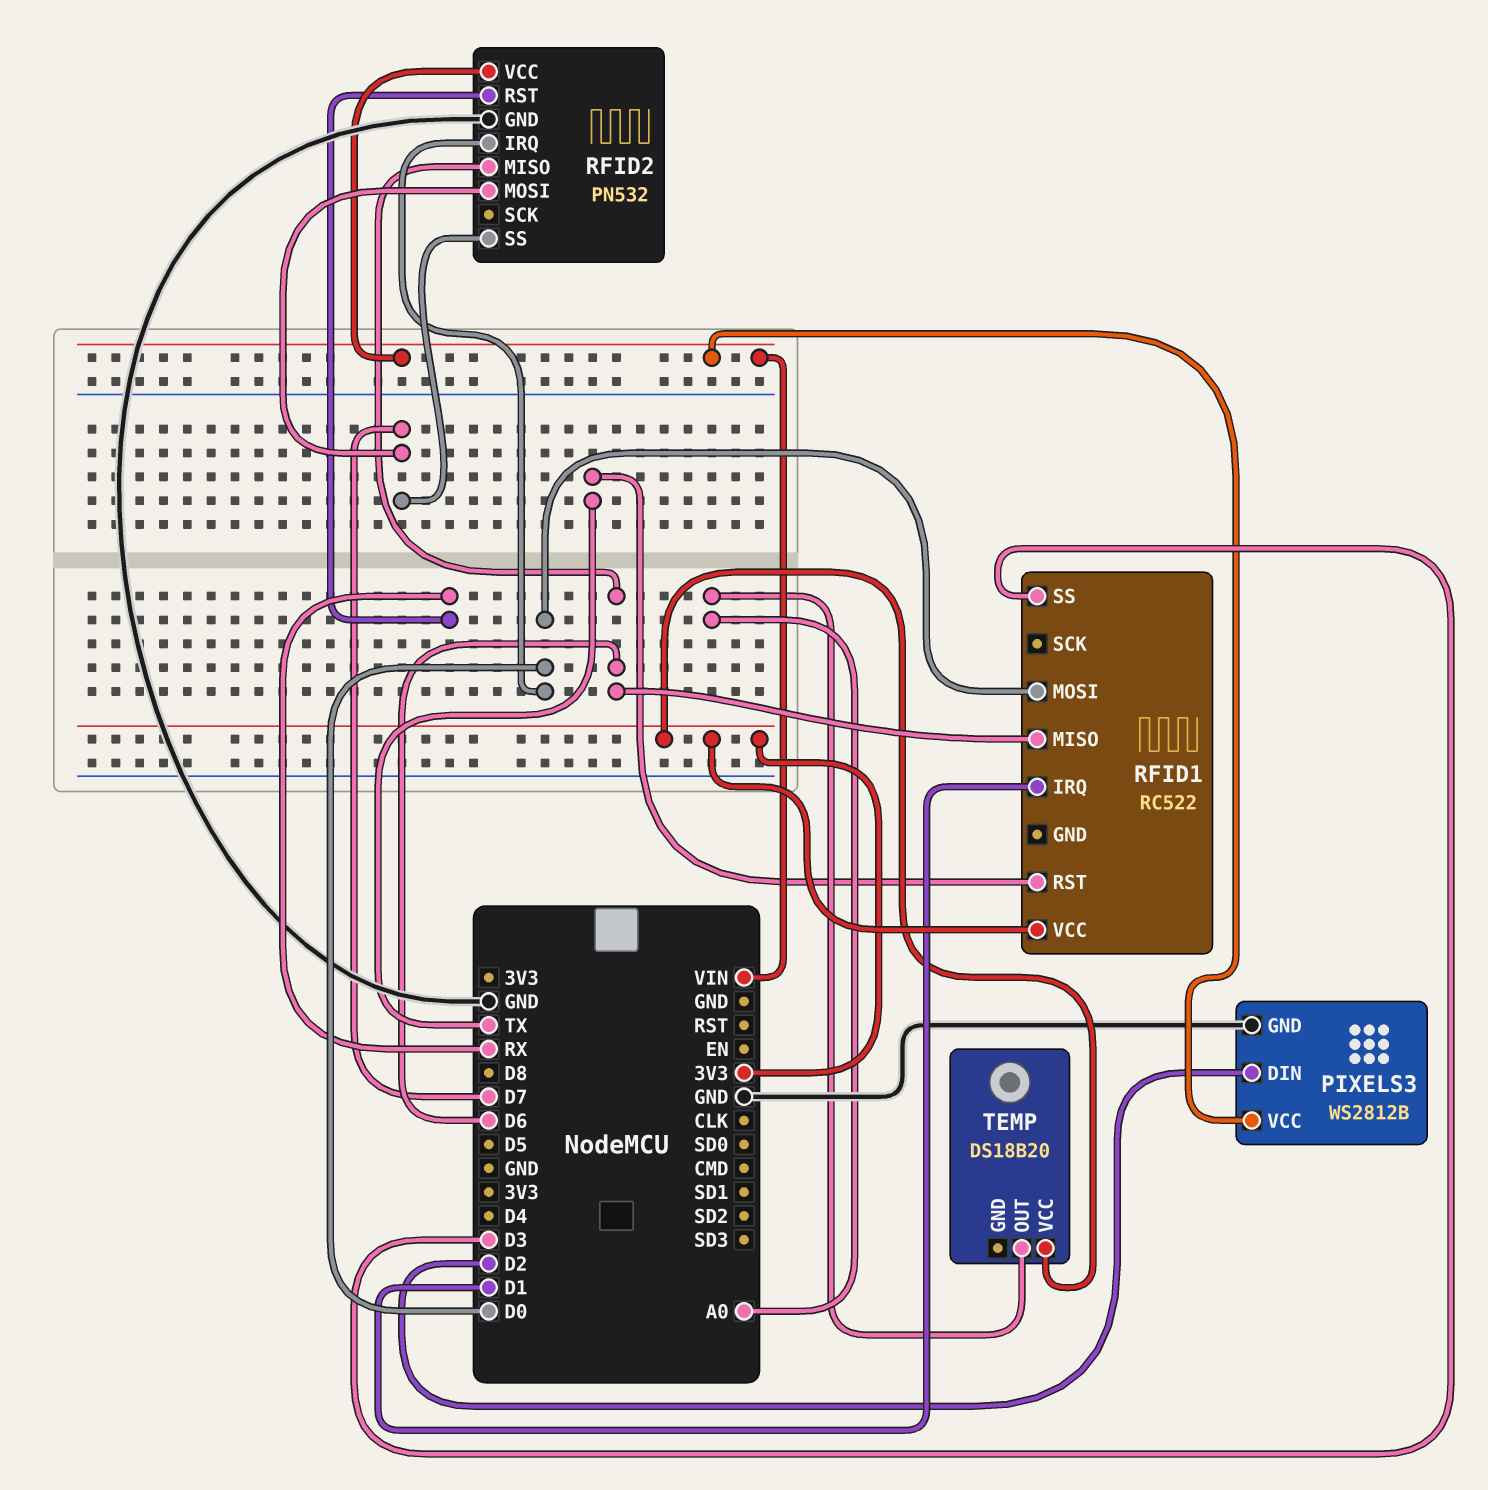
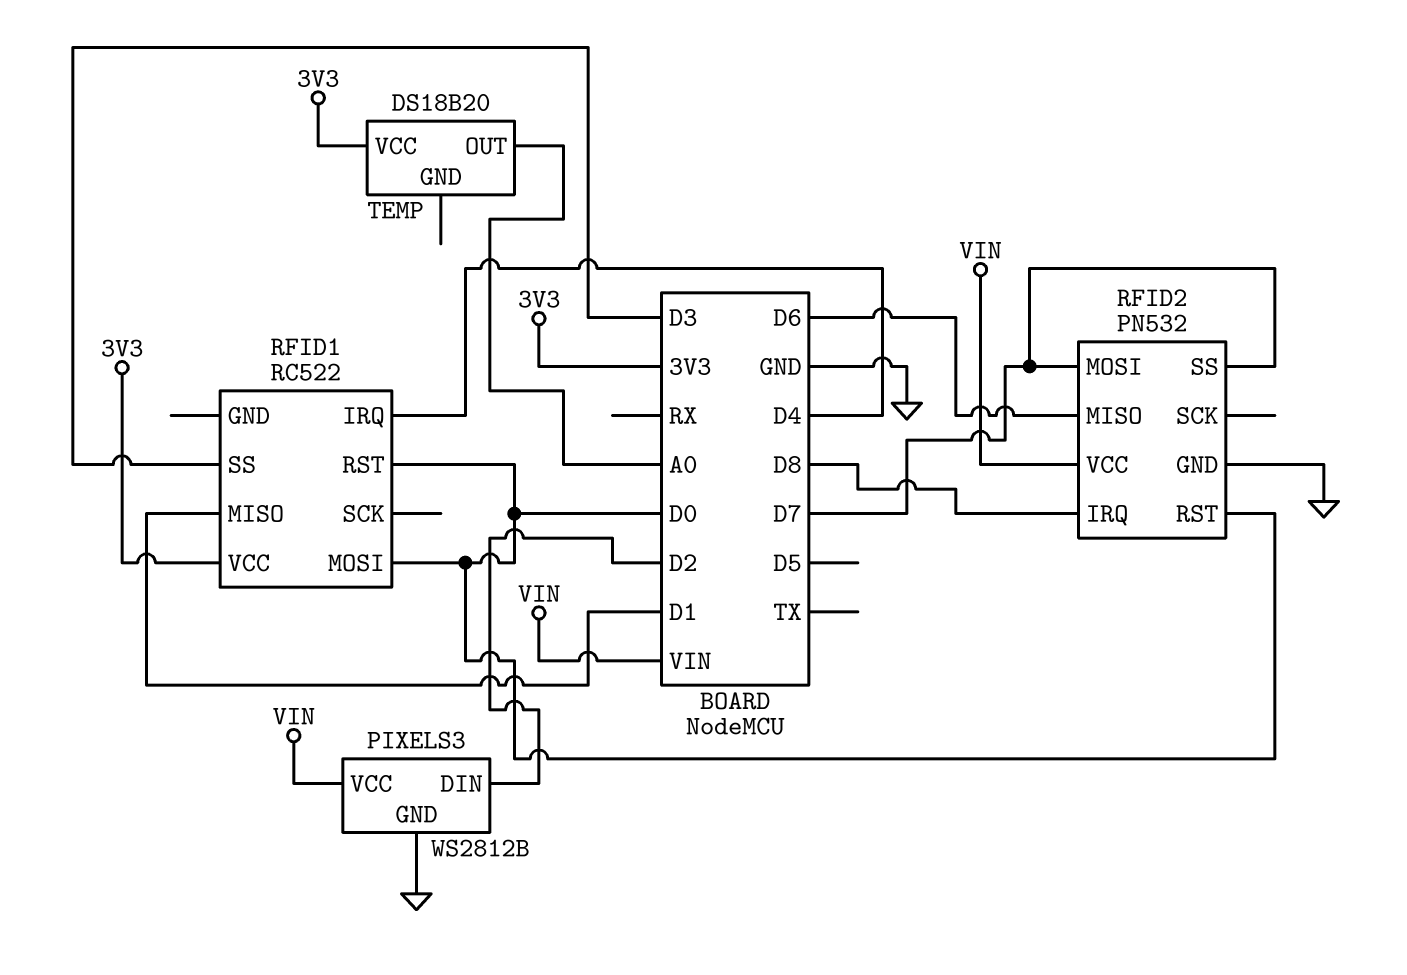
RFID1 pin IRQ: D1 -> D4
RFID1 pin MISO: D6 -> D1
RFID1 pin RST: TX -> D0
RFID2 pin IRQ: D0 -> D8
RFID2 pin RST: RX -> D0

